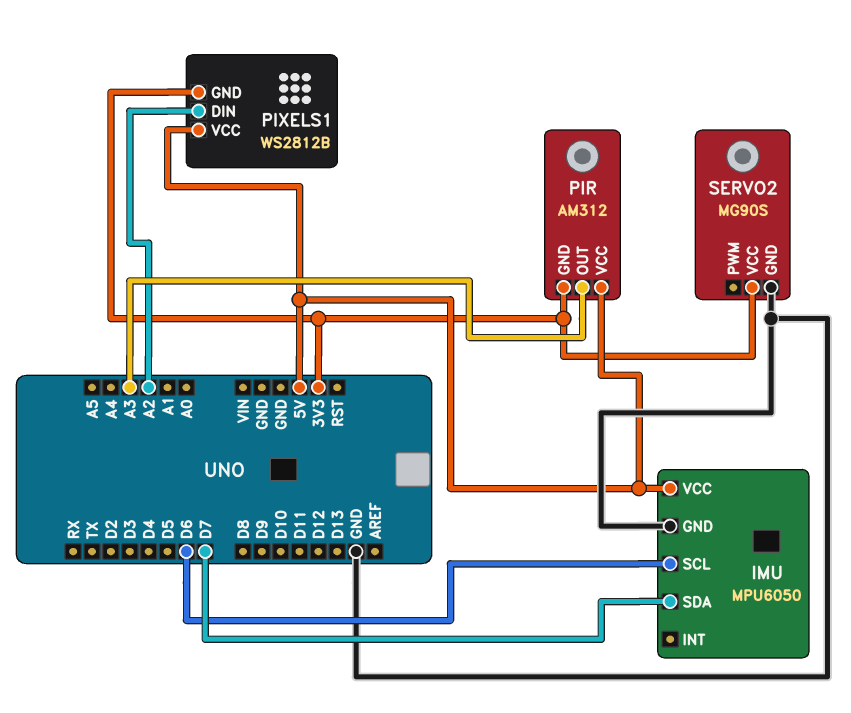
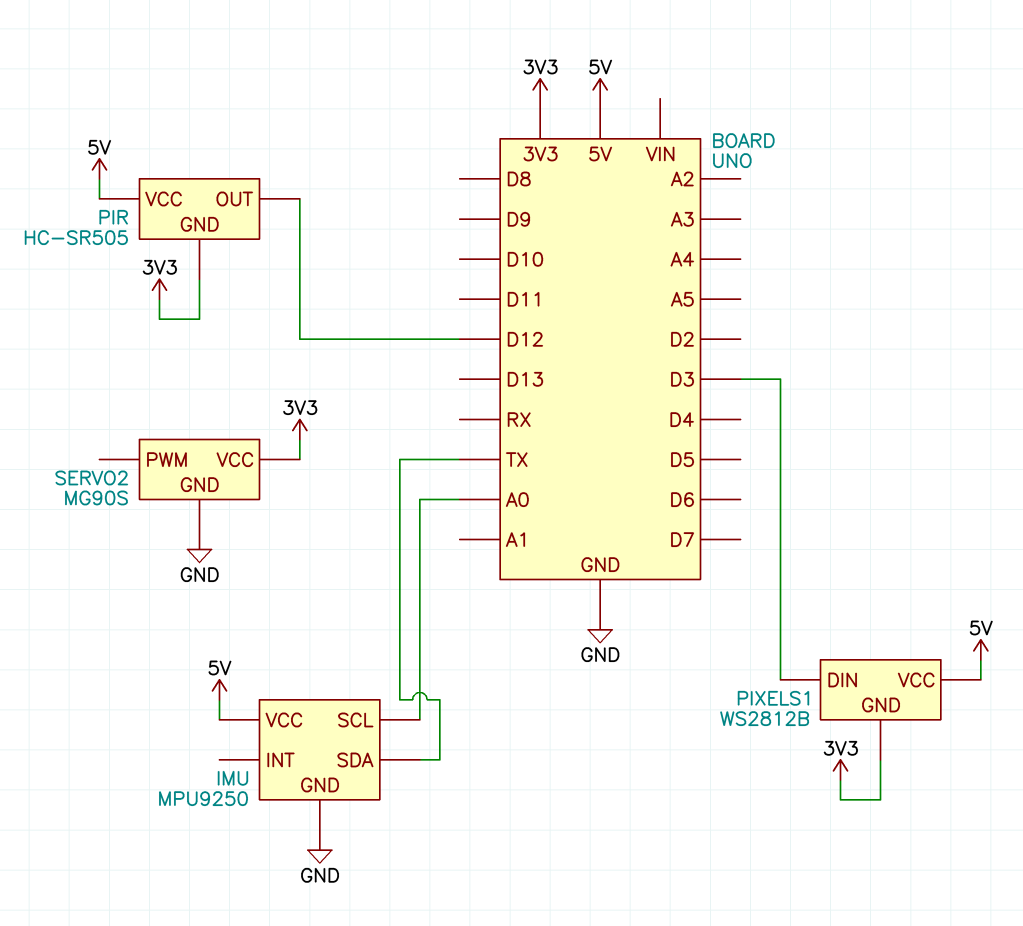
IMU: MPU6050 -> MPU9250
IMU pin SCL: D6 -> A0
IMU pin SDA: D7 -> TX
PIR: AM312 -> HC-SR505
PIR pin OUT: A3 -> D12
PIXELS1 pin DIN: A2 -> D3

